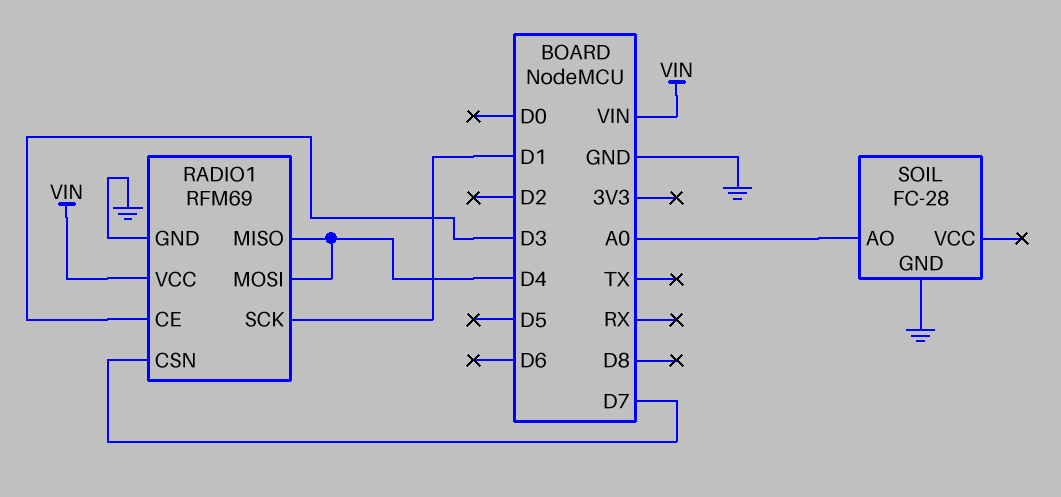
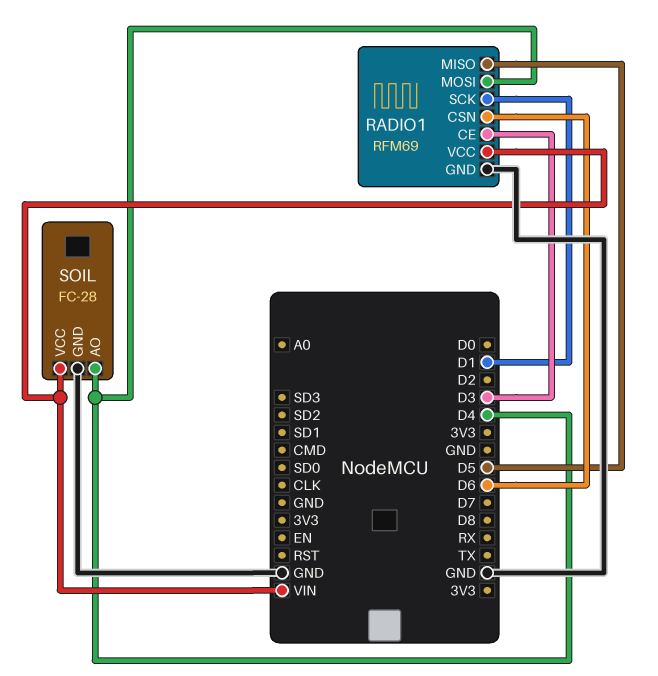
RADIO1 pin CSN: D7 -> D6
RADIO1 pin MISO: D4 -> D5
SOIL pin AO: A0 -> D4
SOIL pin VCC: none -> VIN

